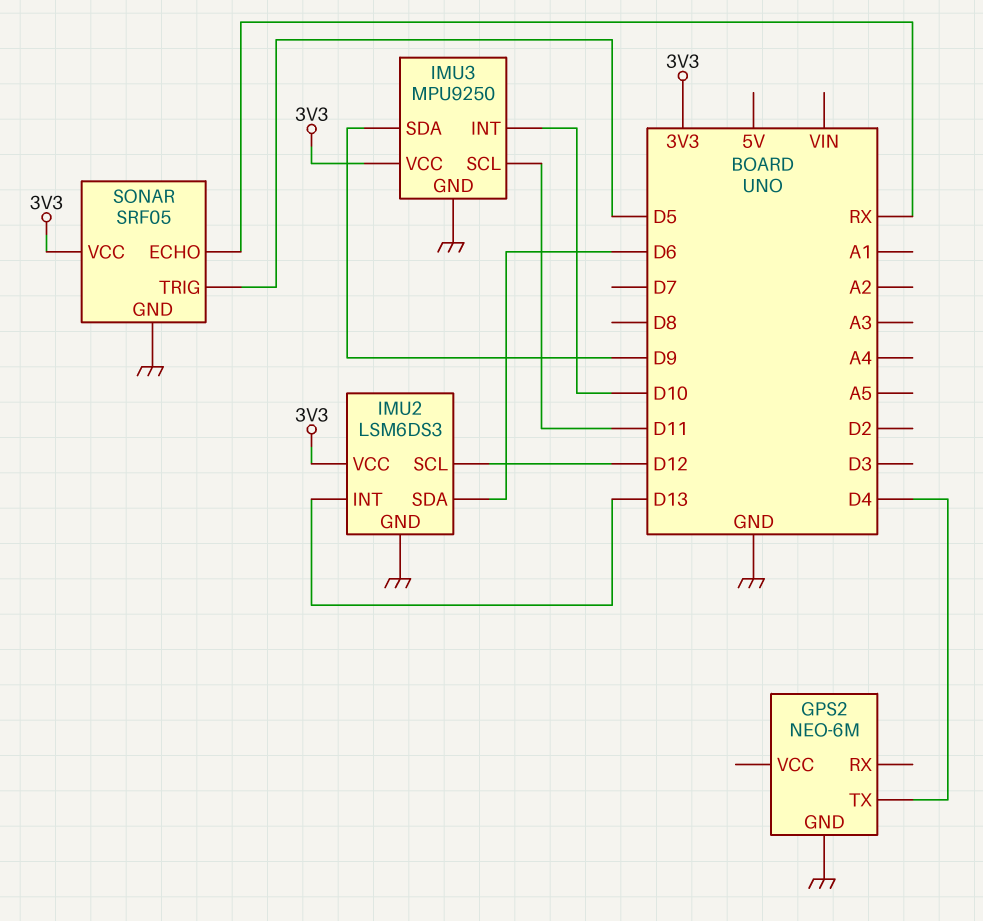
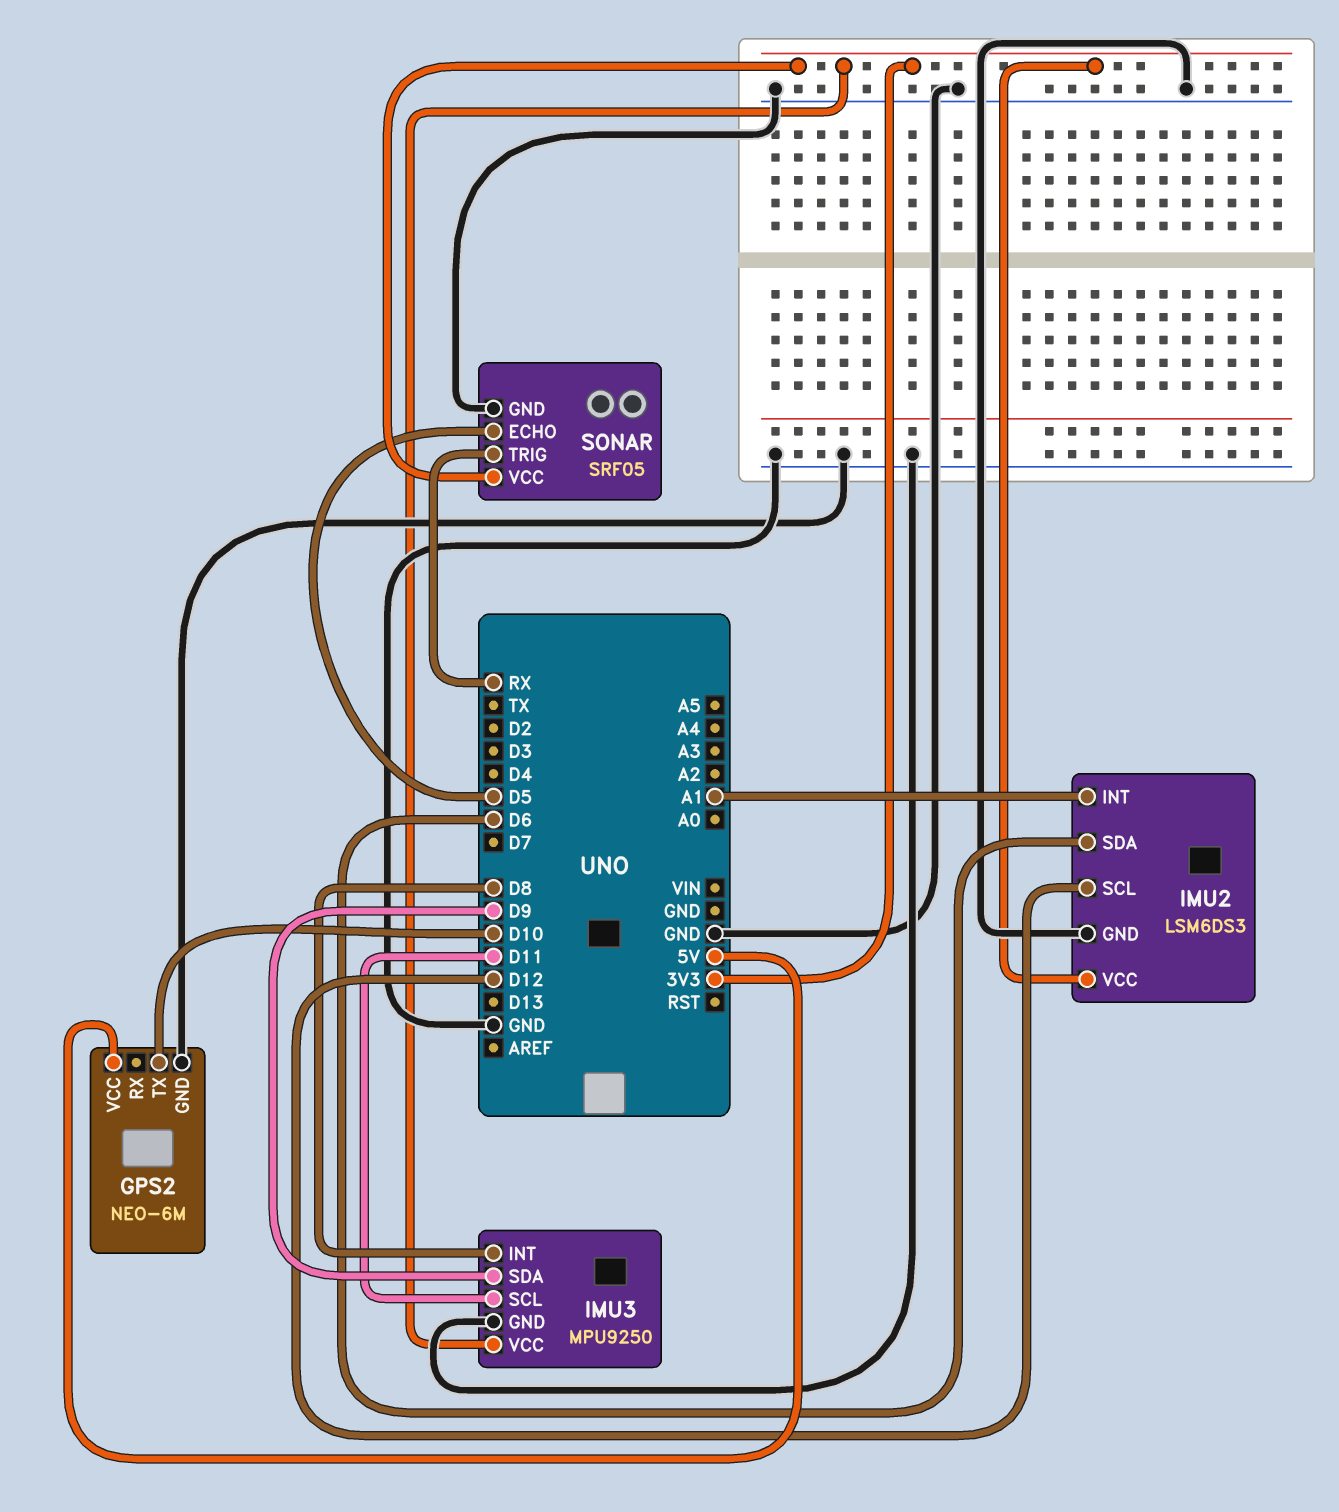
GPS2 pin TX: D4 -> D10
GPS2 pin VCC: none -> 5V
IMU2 pin INT: D13 -> A1
IMU3 pin INT: D10 -> D8
SONAR pin ECHO: RX -> D5
SONAR pin TRIG: D5 -> RX

